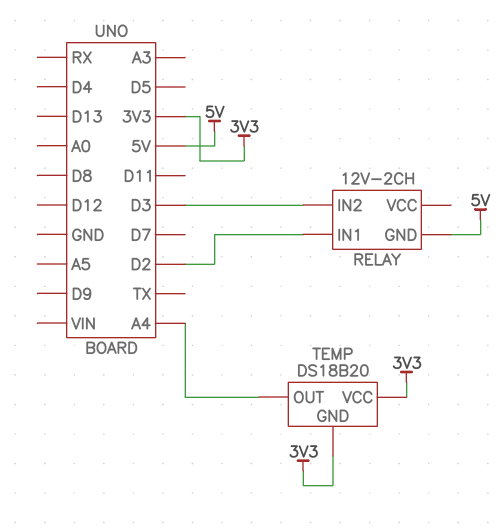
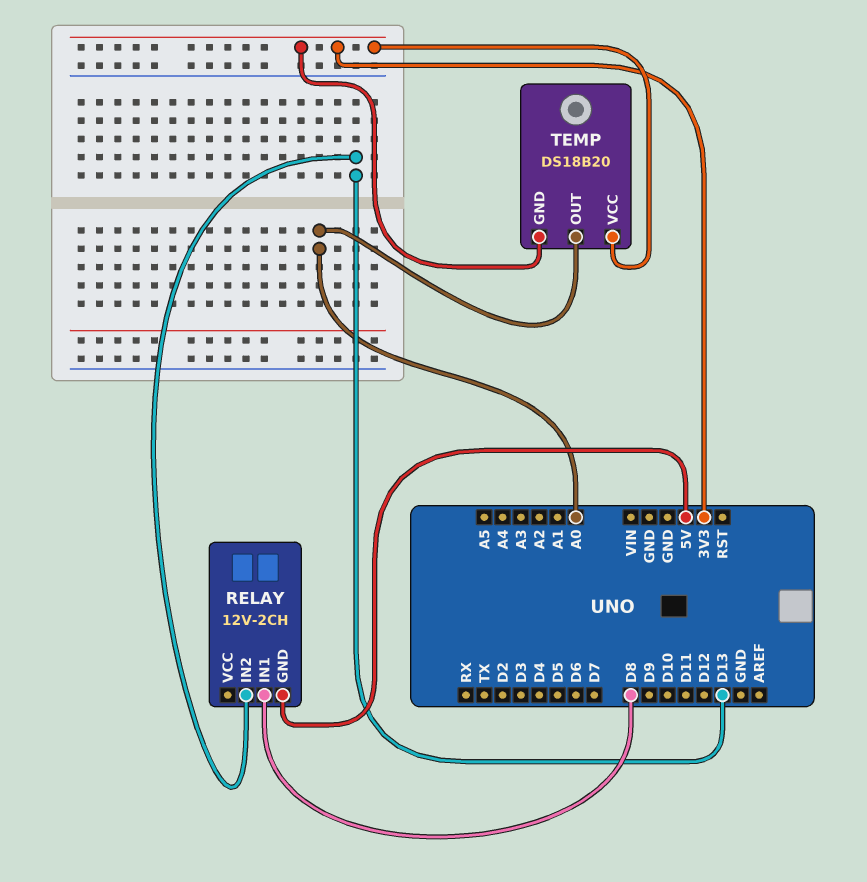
RELAY pin IN1: D2 -> D8
RELAY pin IN2: D3 -> D13
TEMP pin OUT: A4 -> A0

